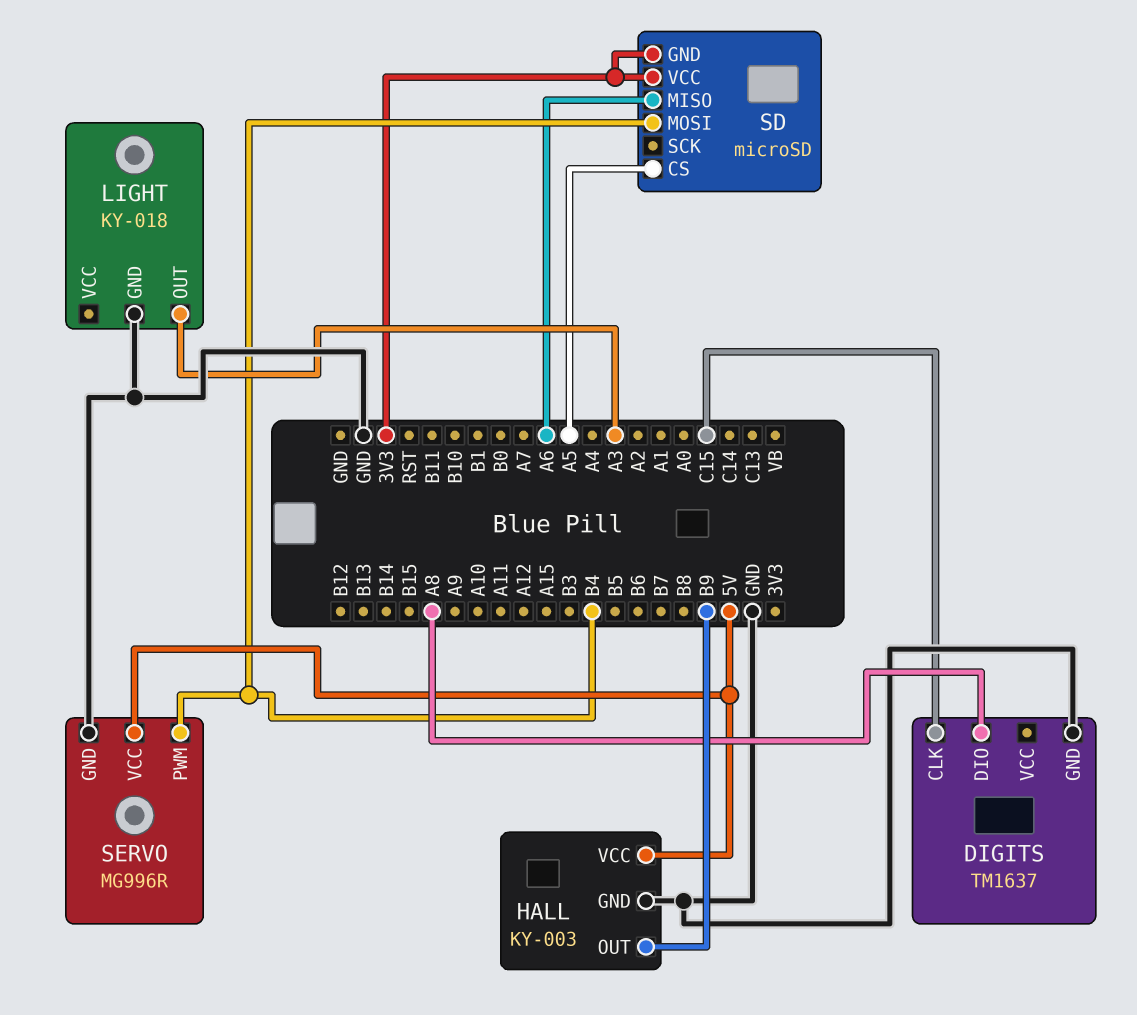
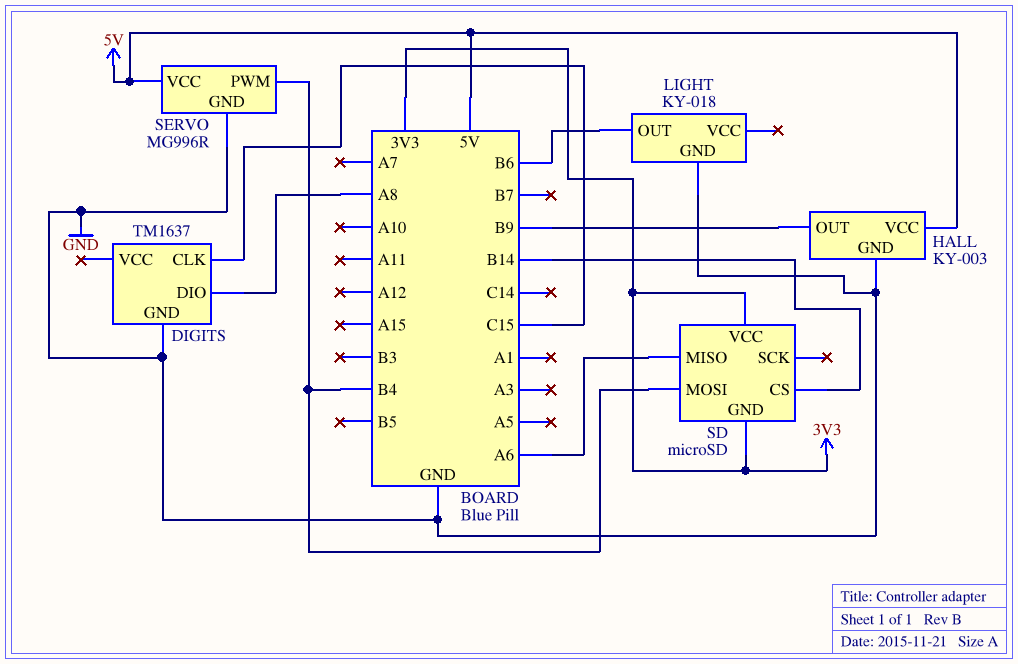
LIGHT pin OUT: A3 -> B6
SD pin CS: A5 -> B14

